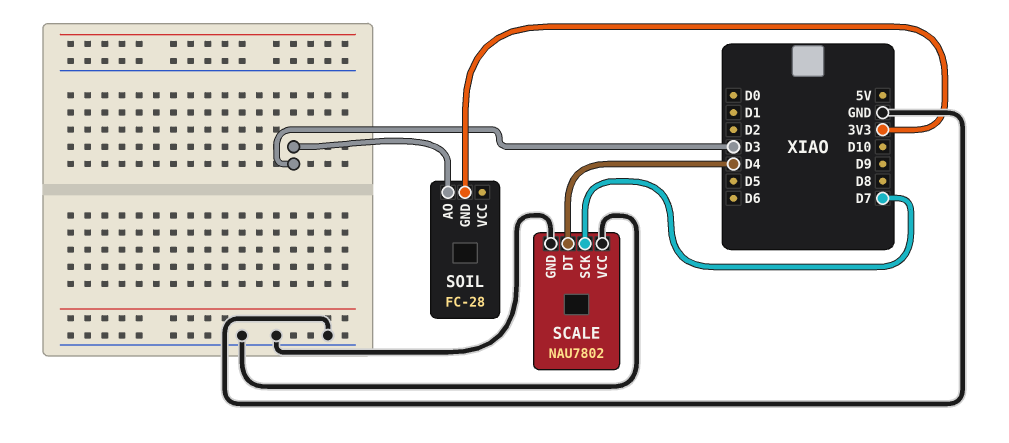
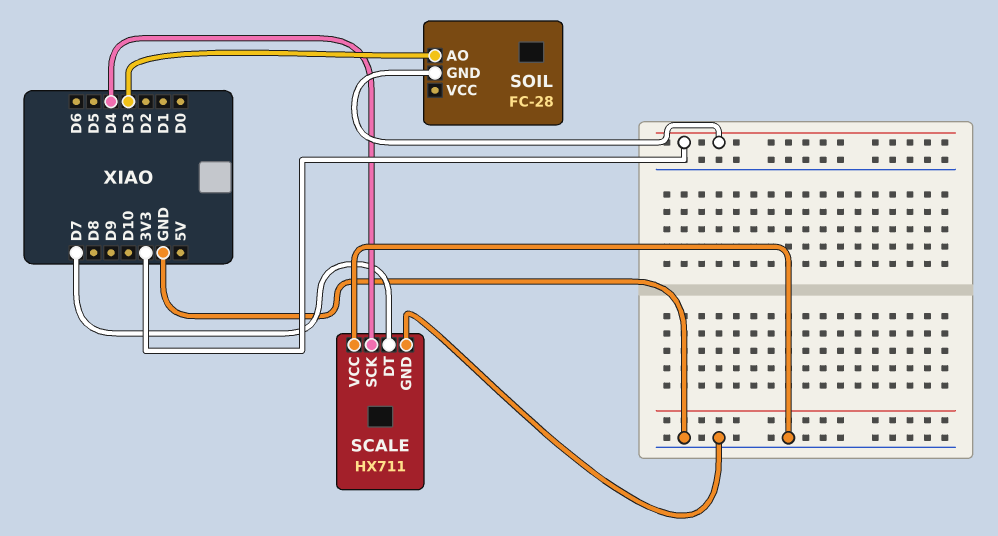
SCALE: NAU7802 -> HX711
SCALE pin DT: D4 -> D7
SCALE pin SCK: D7 -> D4

